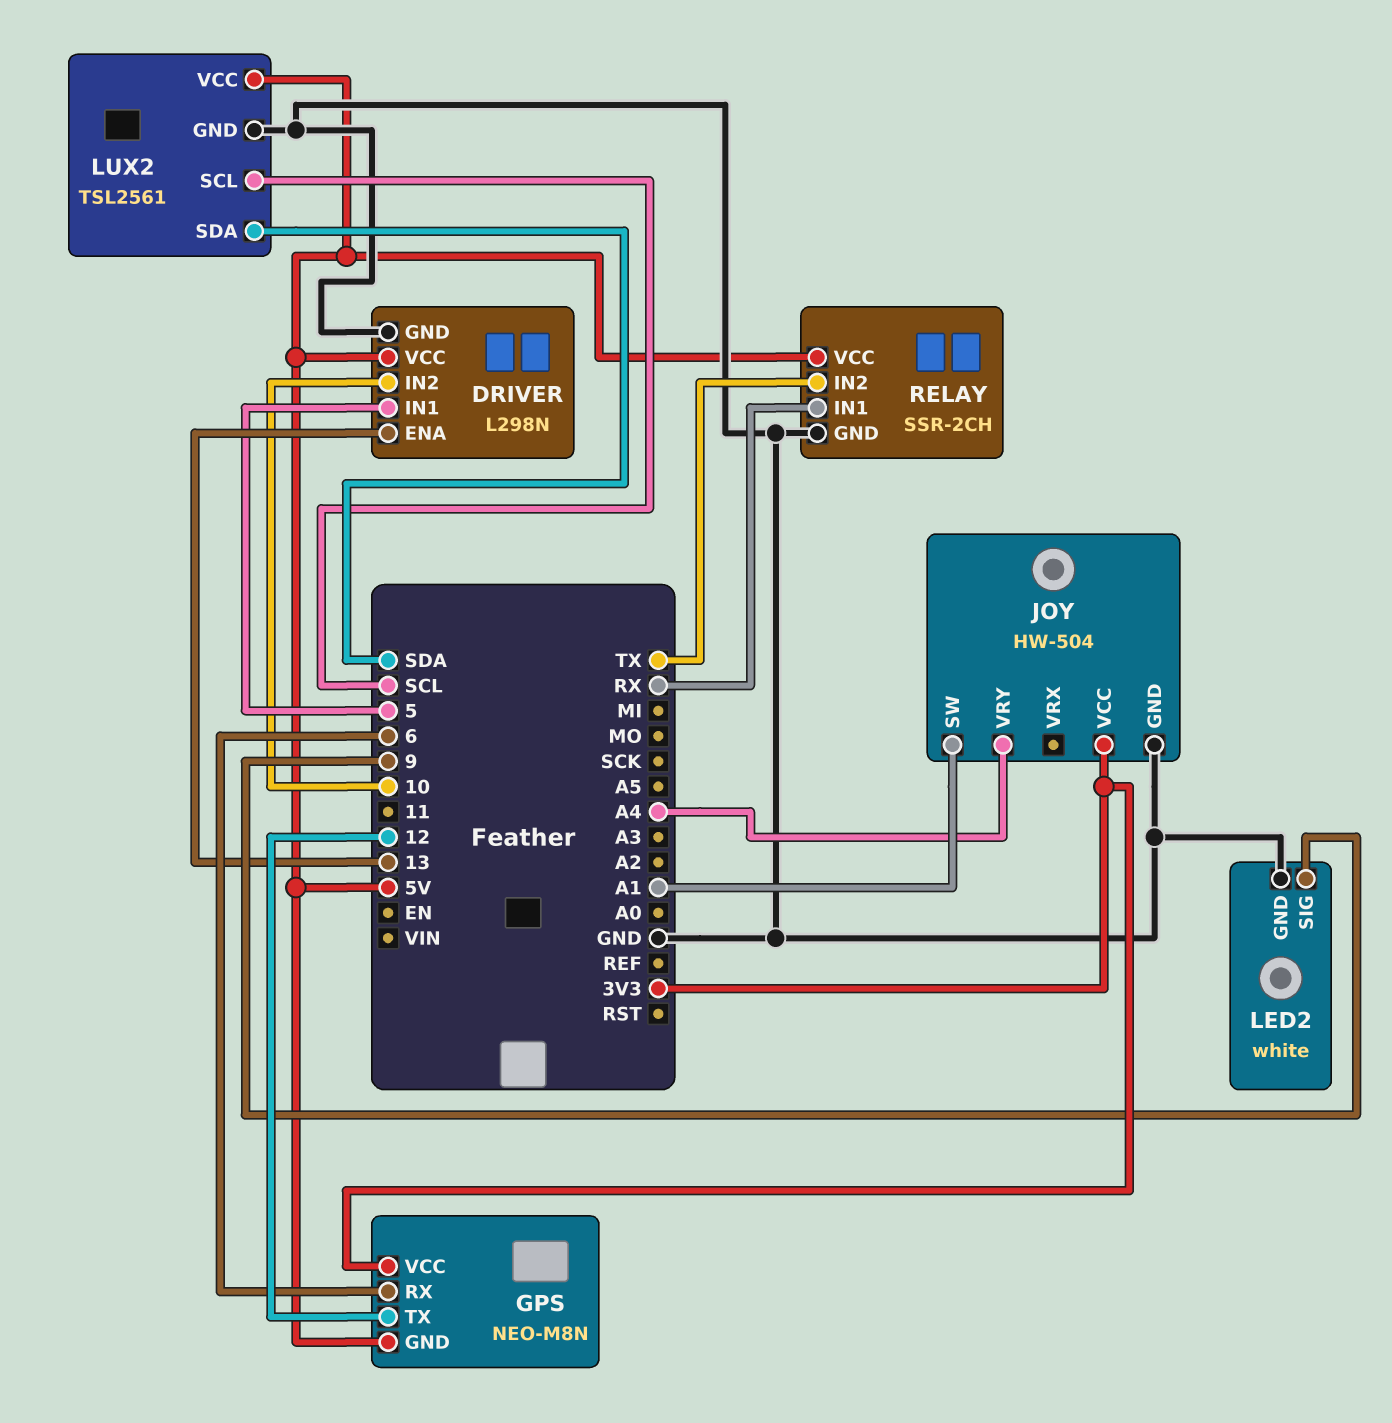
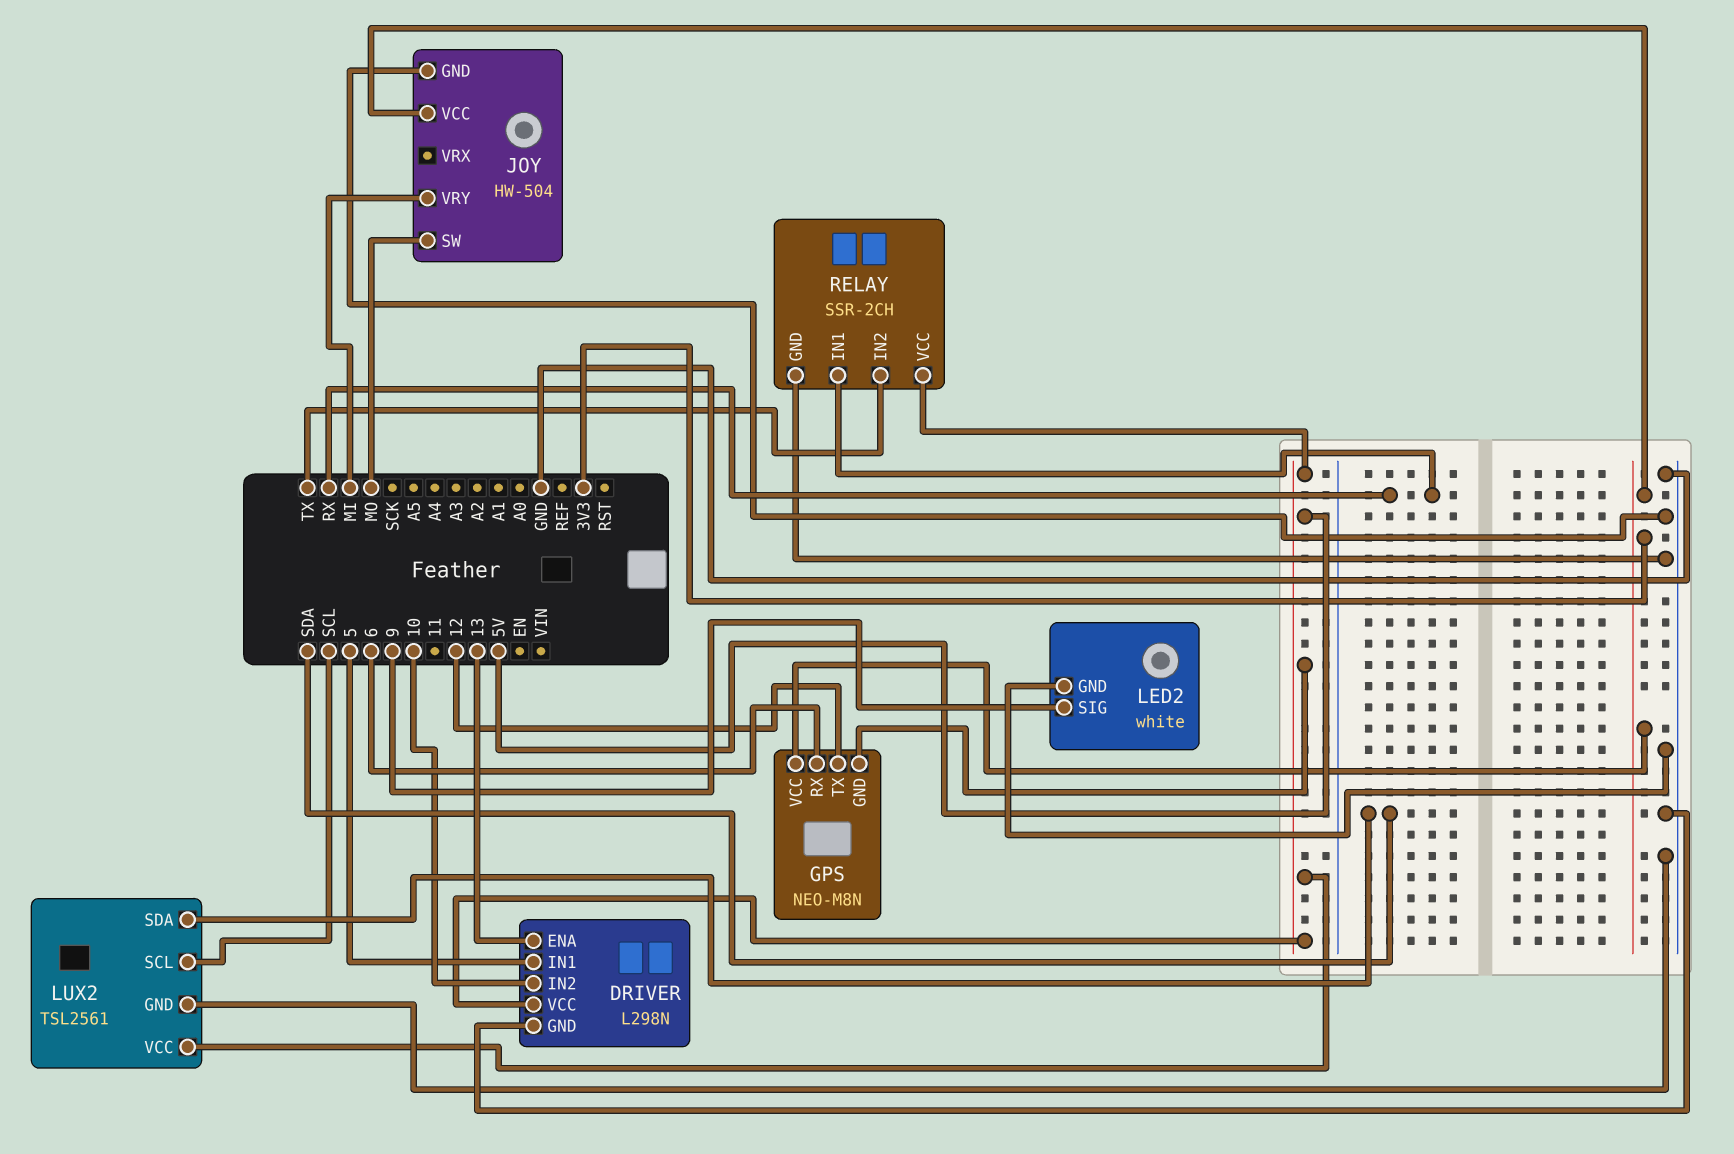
JOY pin SW: A1 -> MO
JOY pin VRY: A4 -> MI

